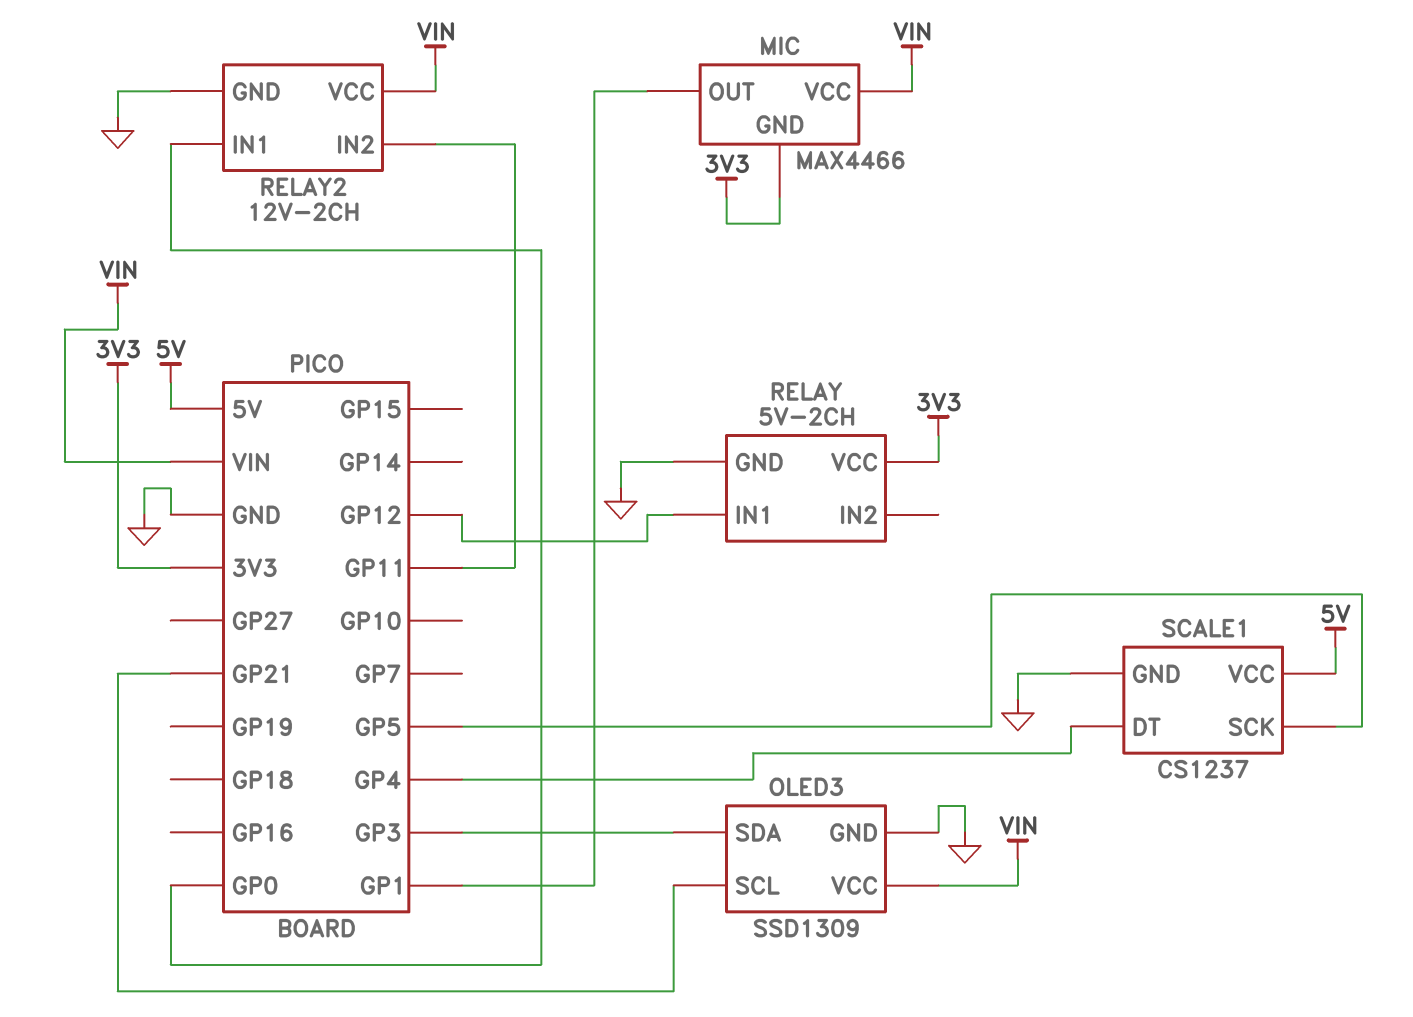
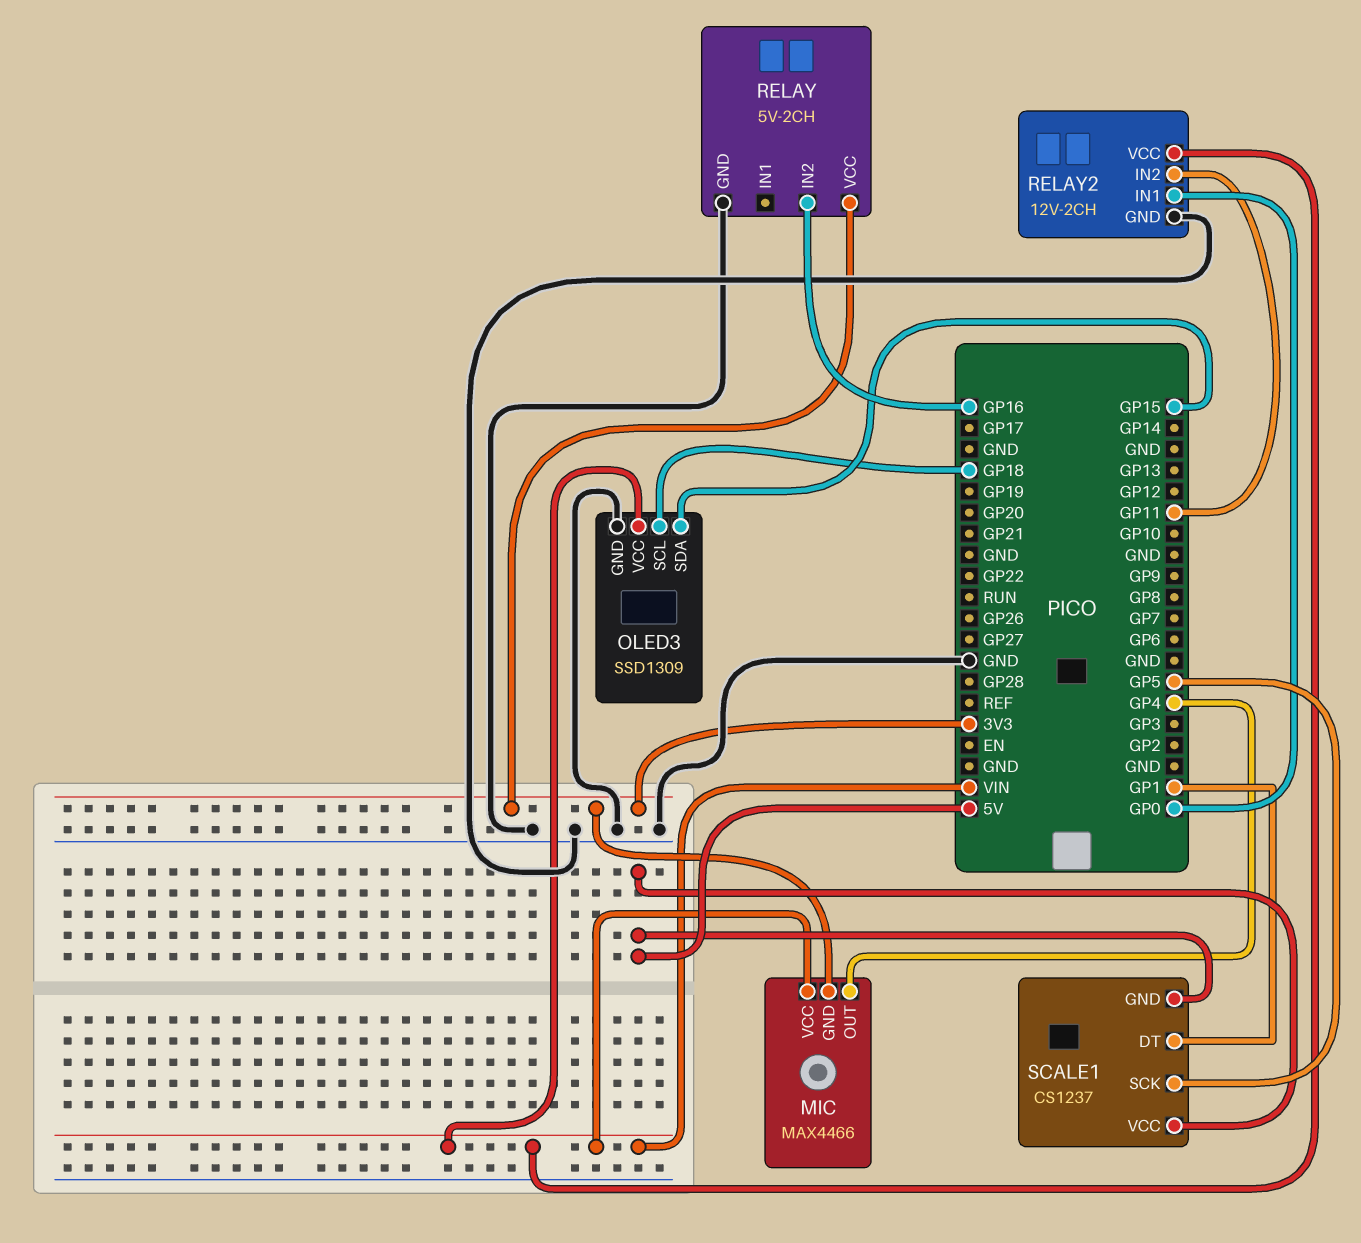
MIC pin OUT: GP1 -> GP4
OLED3 pin SCL: GP21 -> GP18
OLED3 pin SDA: GP3 -> GP15
RELAY pin IN1: GP12 -> none
RELAY pin IN2: none -> GP16
SCALE1 pin DT: GP4 -> GP1
SCALE1 pin GND: GND -> 5V

